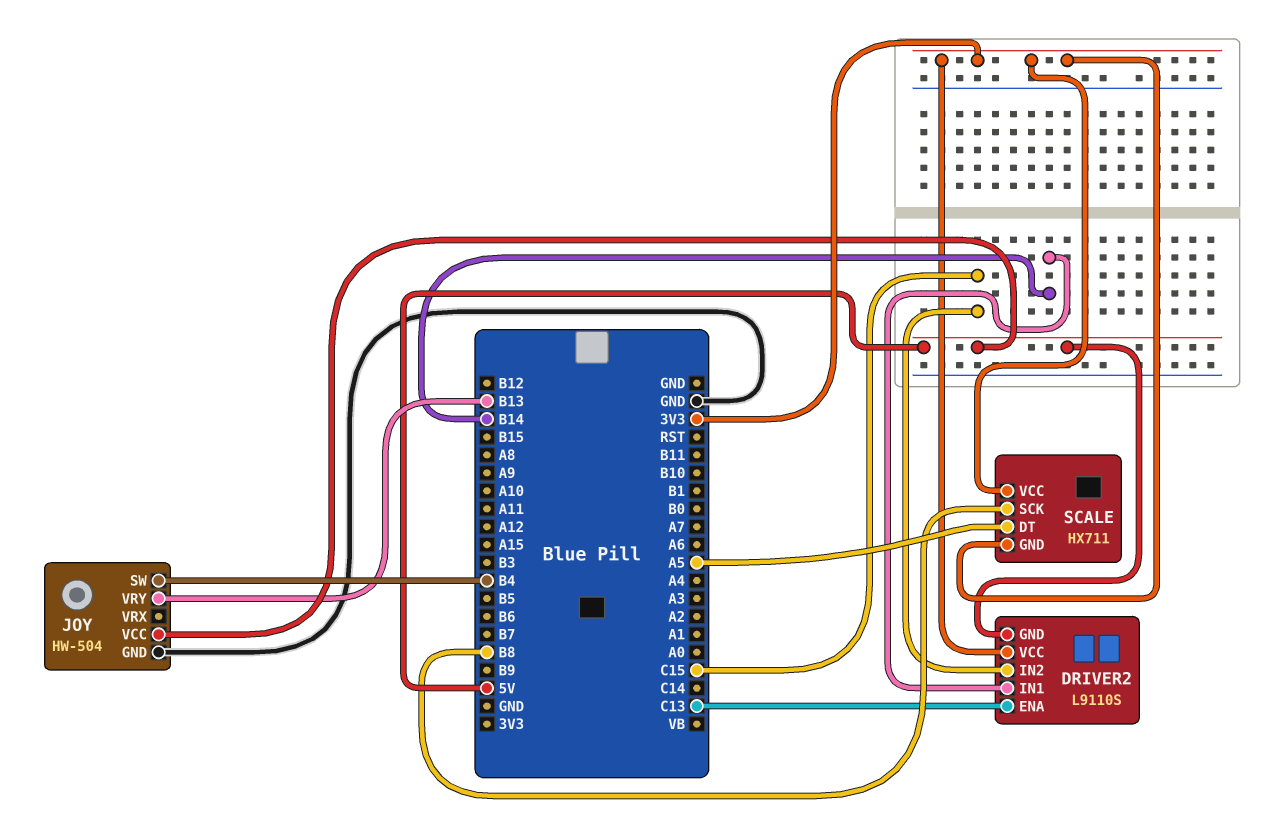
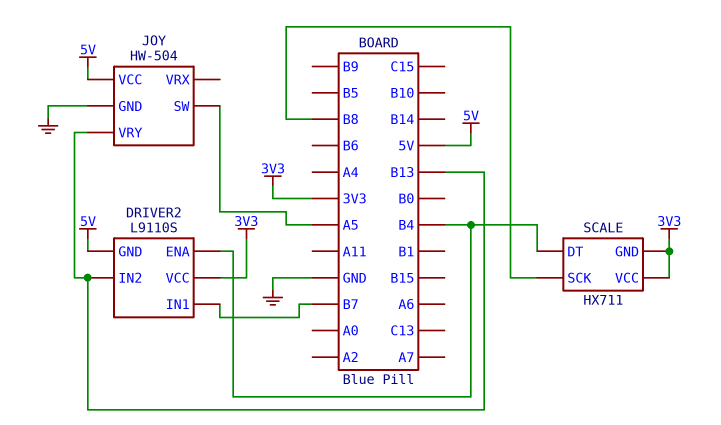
DRIVER2 pin ENA: C13 -> B4
DRIVER2 pin IN1: B14 -> B7
DRIVER2 pin IN2: C15 -> B13
JOY pin SW: B4 -> A5
SCALE pin DT: A5 -> B4

